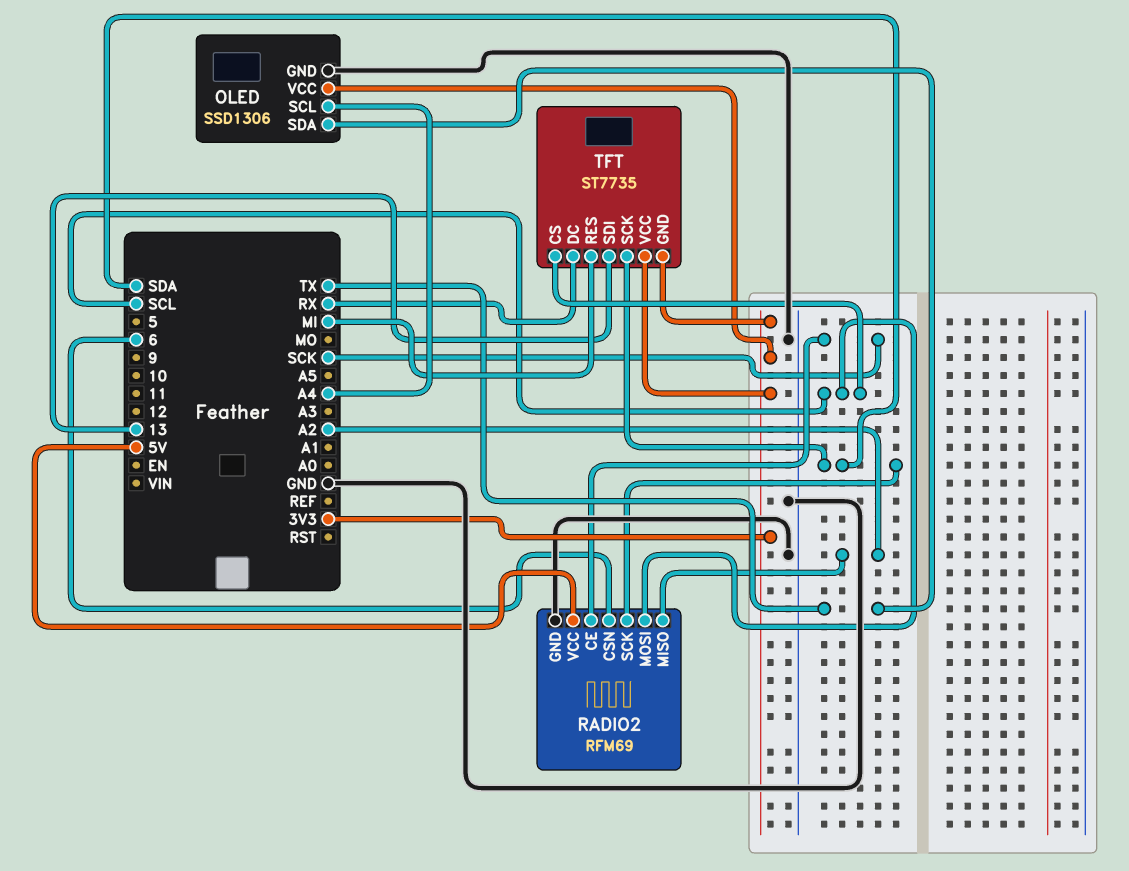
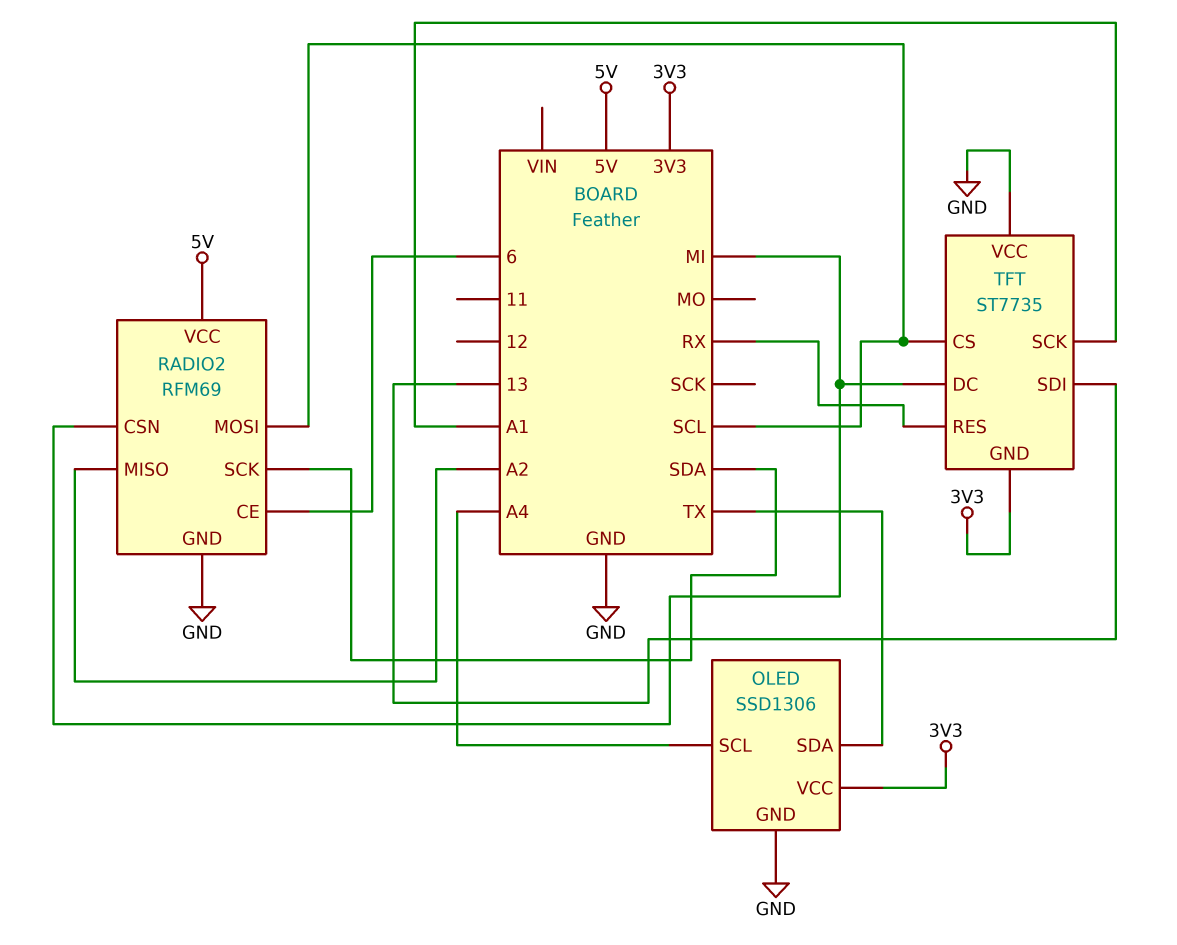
RADIO2 pin CE: SCK -> 6
RADIO2 pin CSN: 6 -> MI
TFT pin DC: RX -> MI
TFT pin RES: MI -> RX
TFT pin SCK: SDA -> A1
TFT pin VCC: 3V3 -> GND

